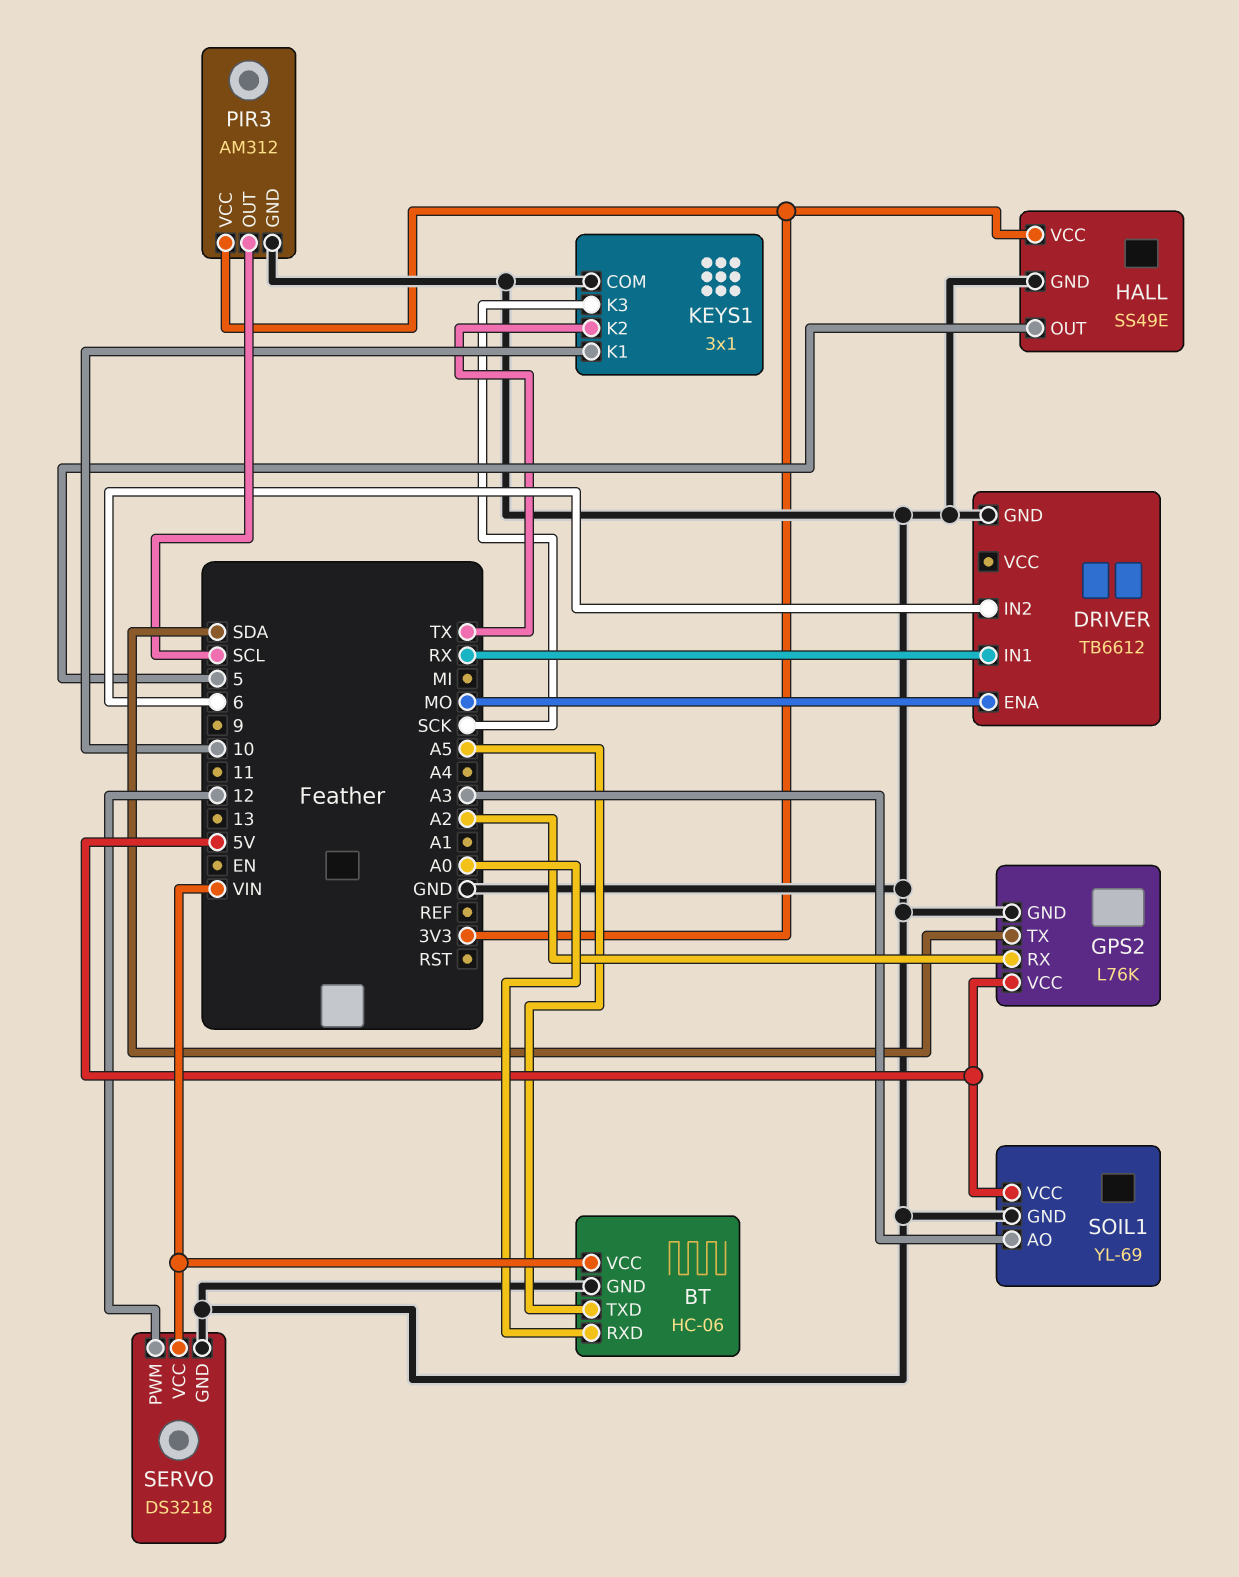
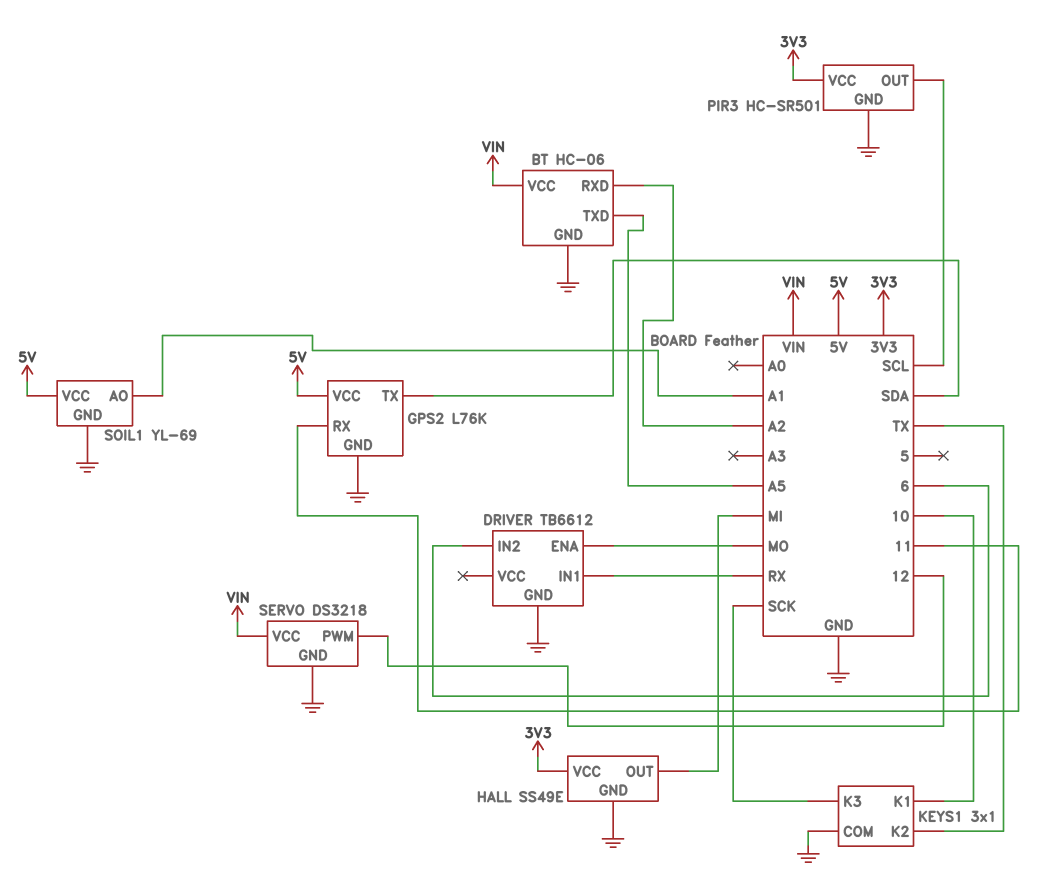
BT pin RXD: A0 -> A2
GPS2 pin RX: A2 -> 11
HALL pin OUT: 5 -> MI
PIR3: AM312 -> HC-SR501
SOIL1 pin AO: A3 -> A1

